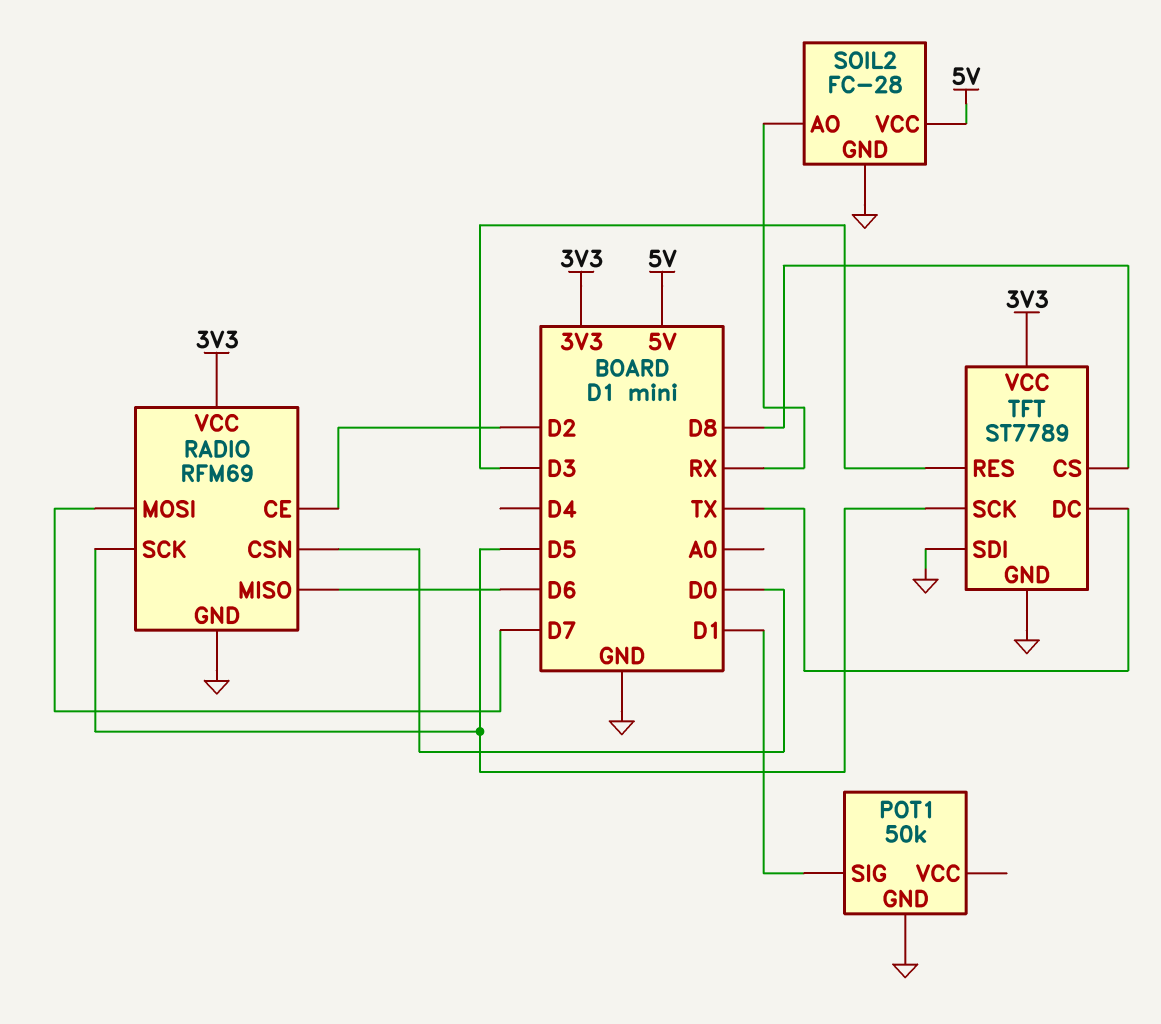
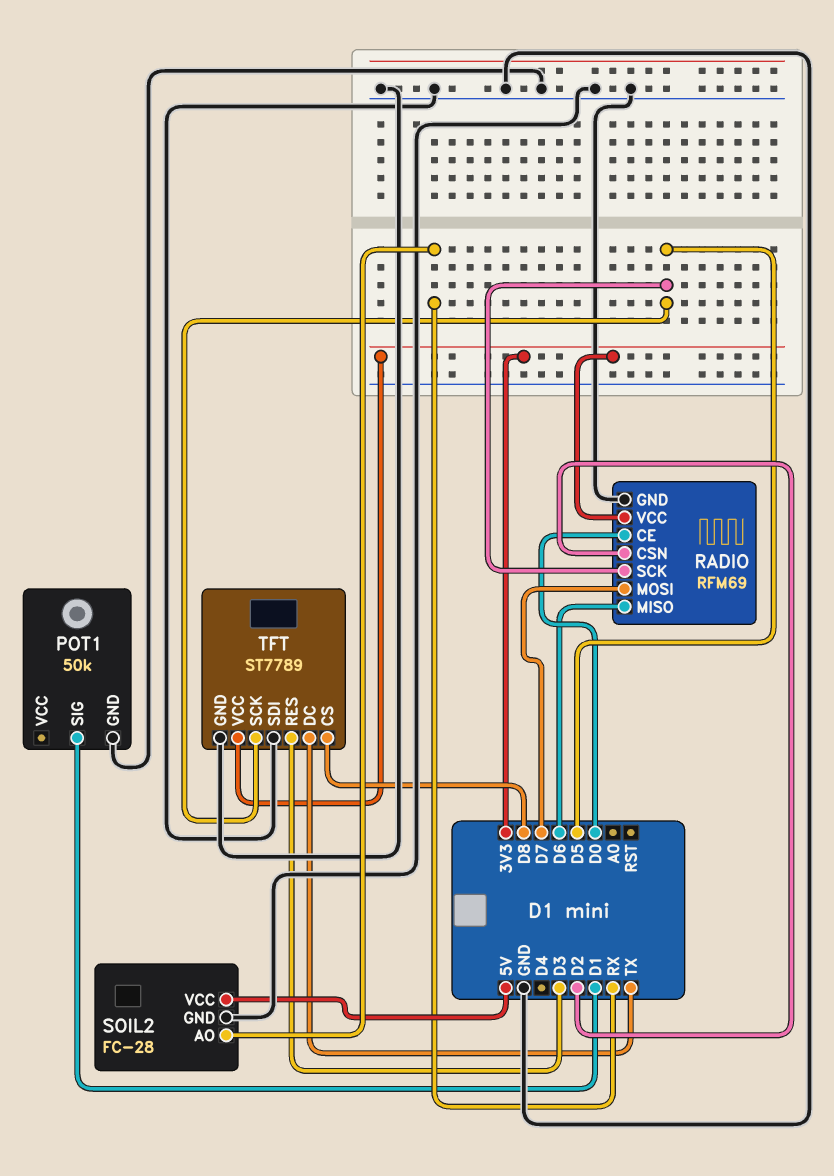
RADIO pin CE: D2 -> D0
RADIO pin CSN: D0 -> D2

